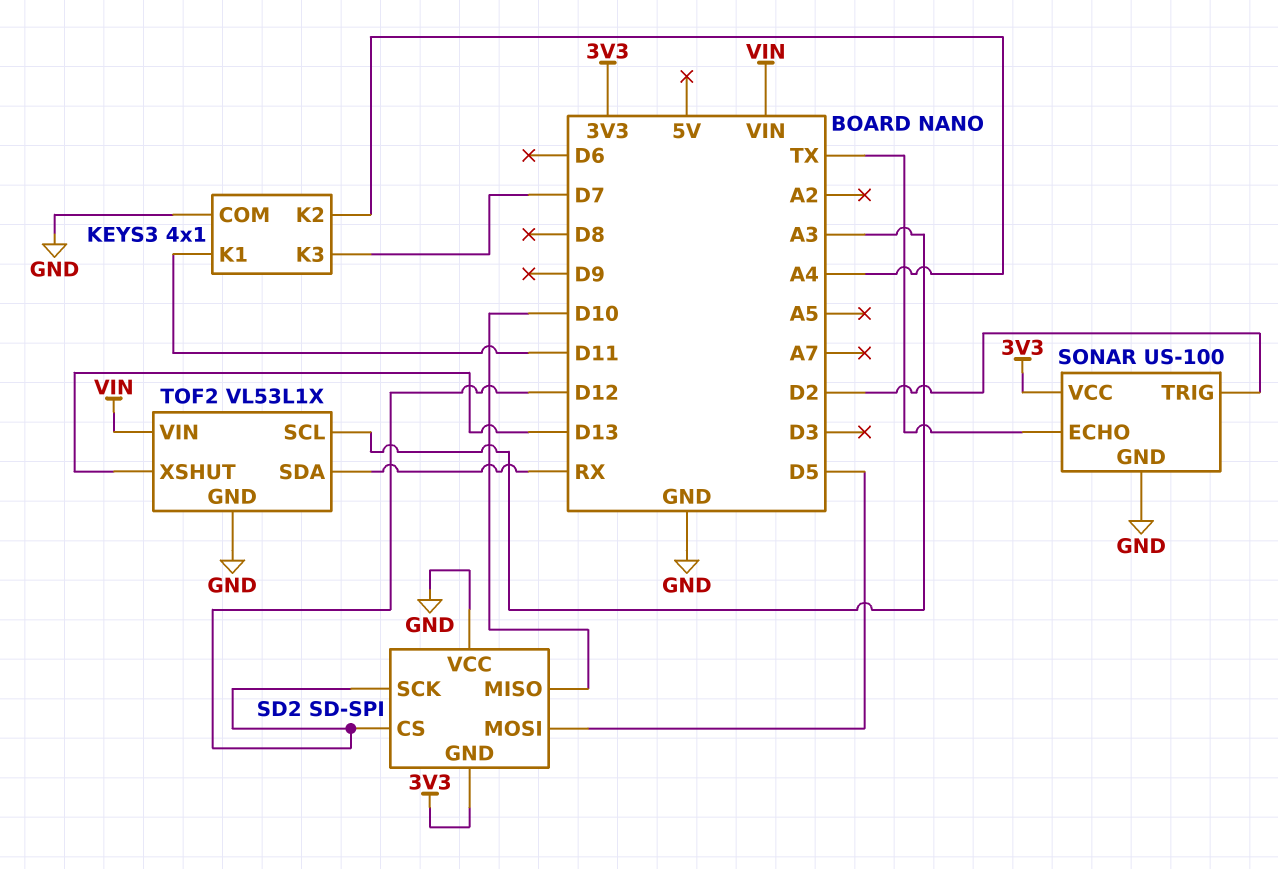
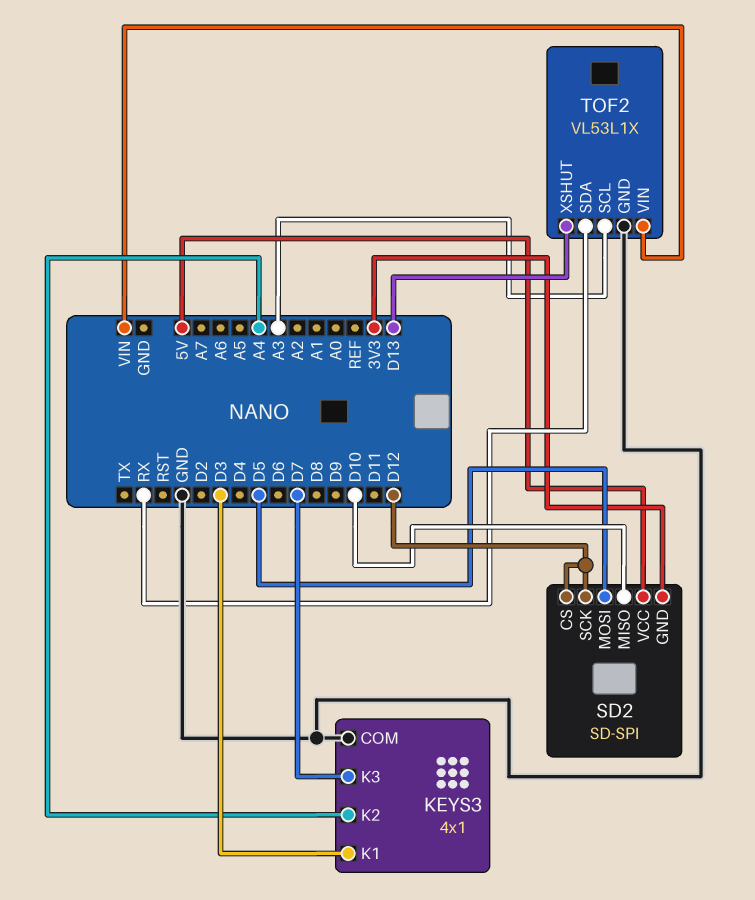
KEYS3 pin K1: D11 -> D3
SD2 pin VCC: GND -> 5V
SONAR: US-100 -> none
SONAR pin ECHO: TX -> none
SONAR pin GND: GND -> none
SONAR pin TRIG: D2 -> none
SONAR pin VCC: 3V3 -> none

